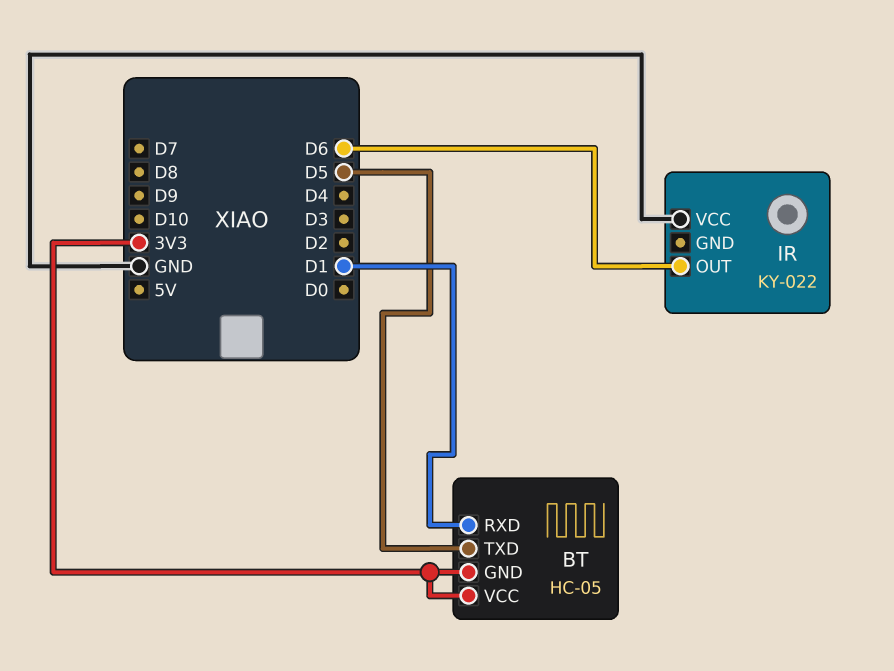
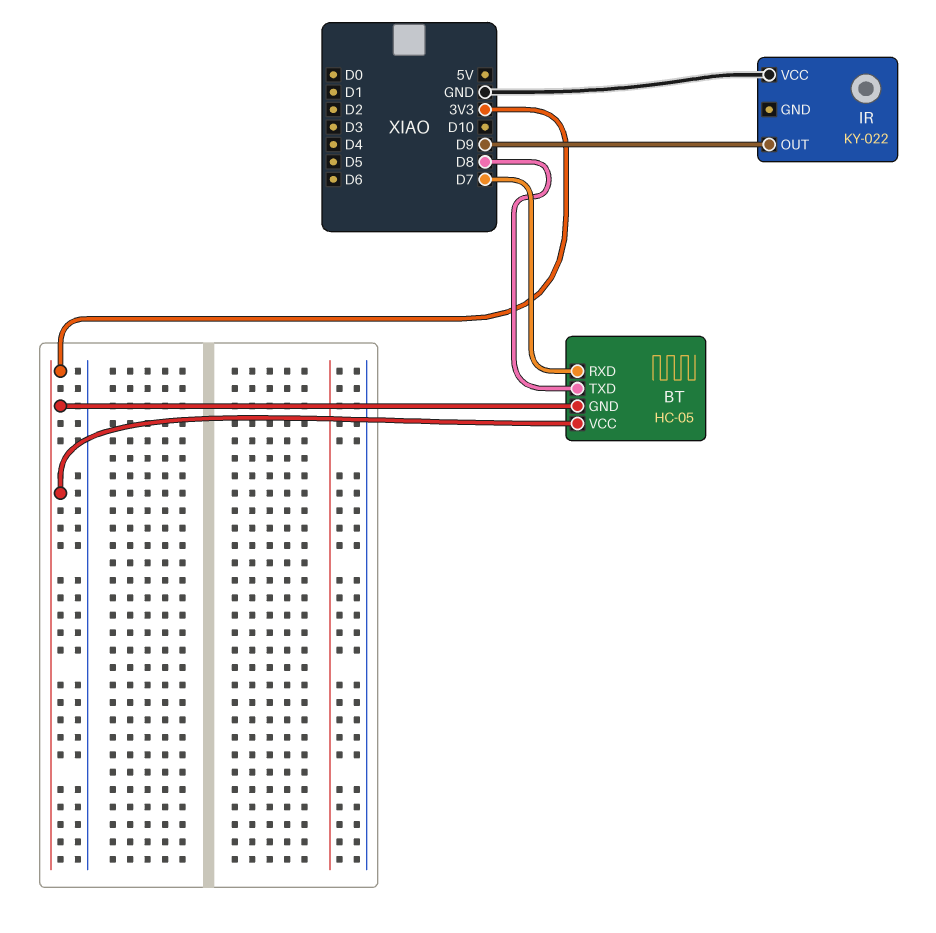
BT pin RXD: D1 -> D7
BT pin TXD: D5 -> D8
IR pin OUT: D6 -> D9

